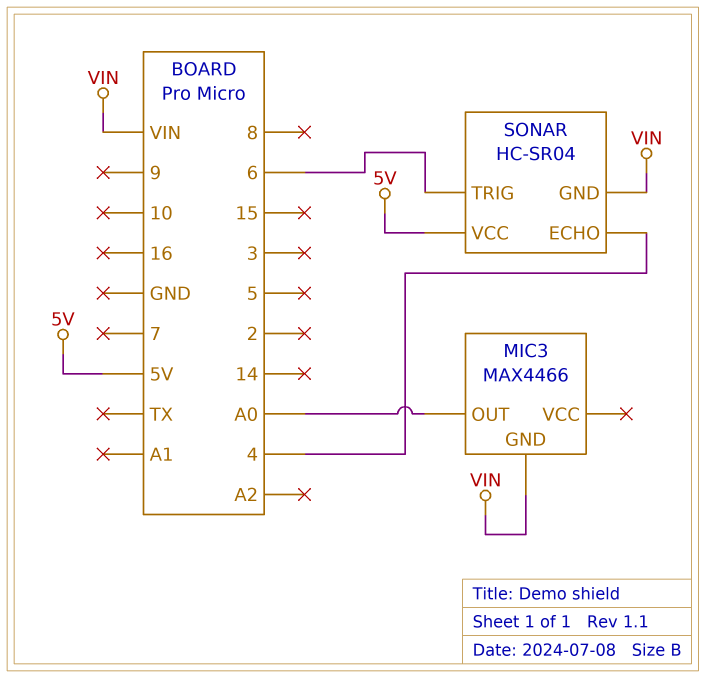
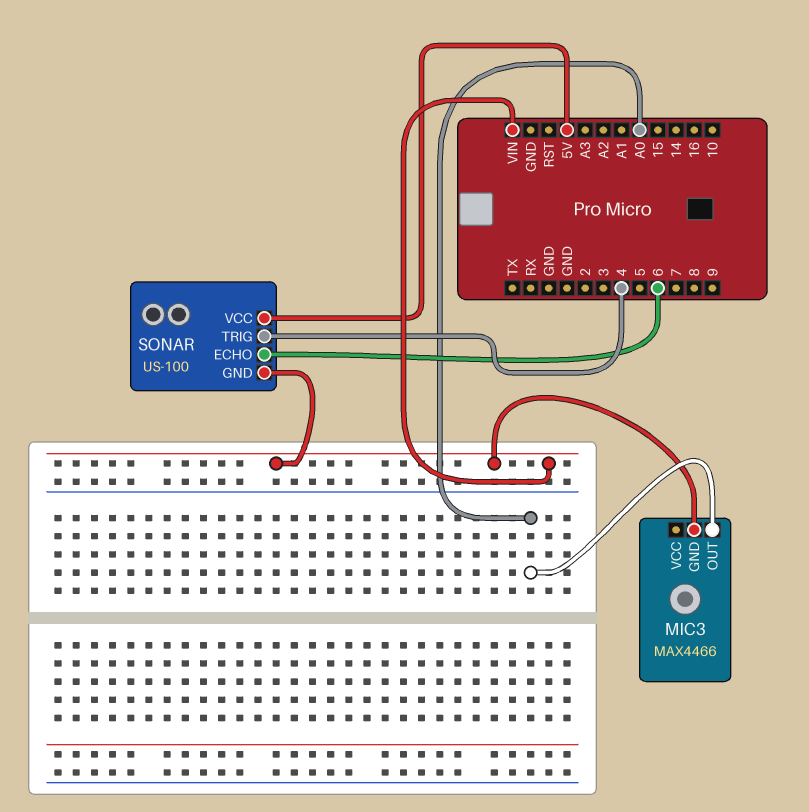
SONAR: HC-SR04 -> US-100
SONAR pin ECHO: 4 -> 6
SONAR pin TRIG: 6 -> 4

